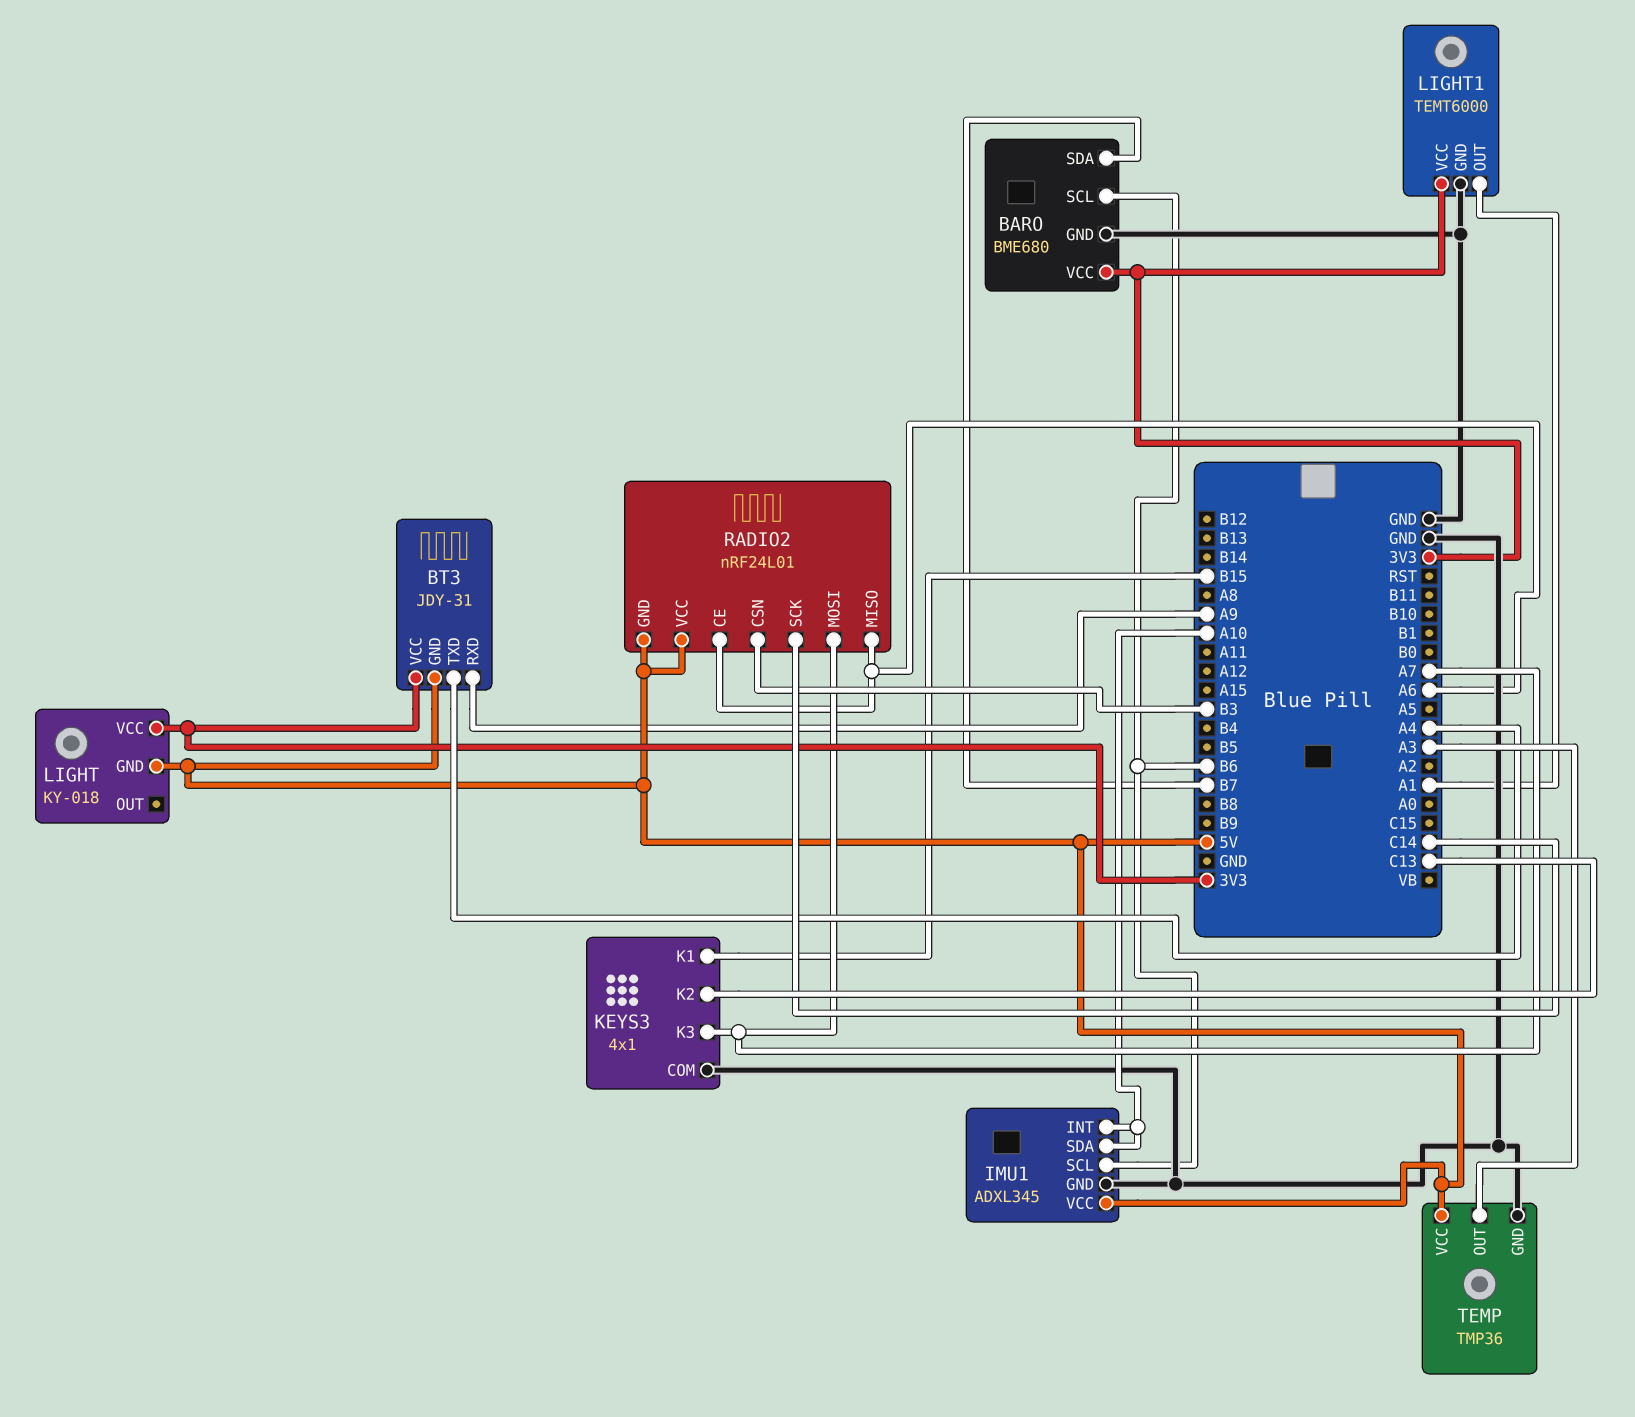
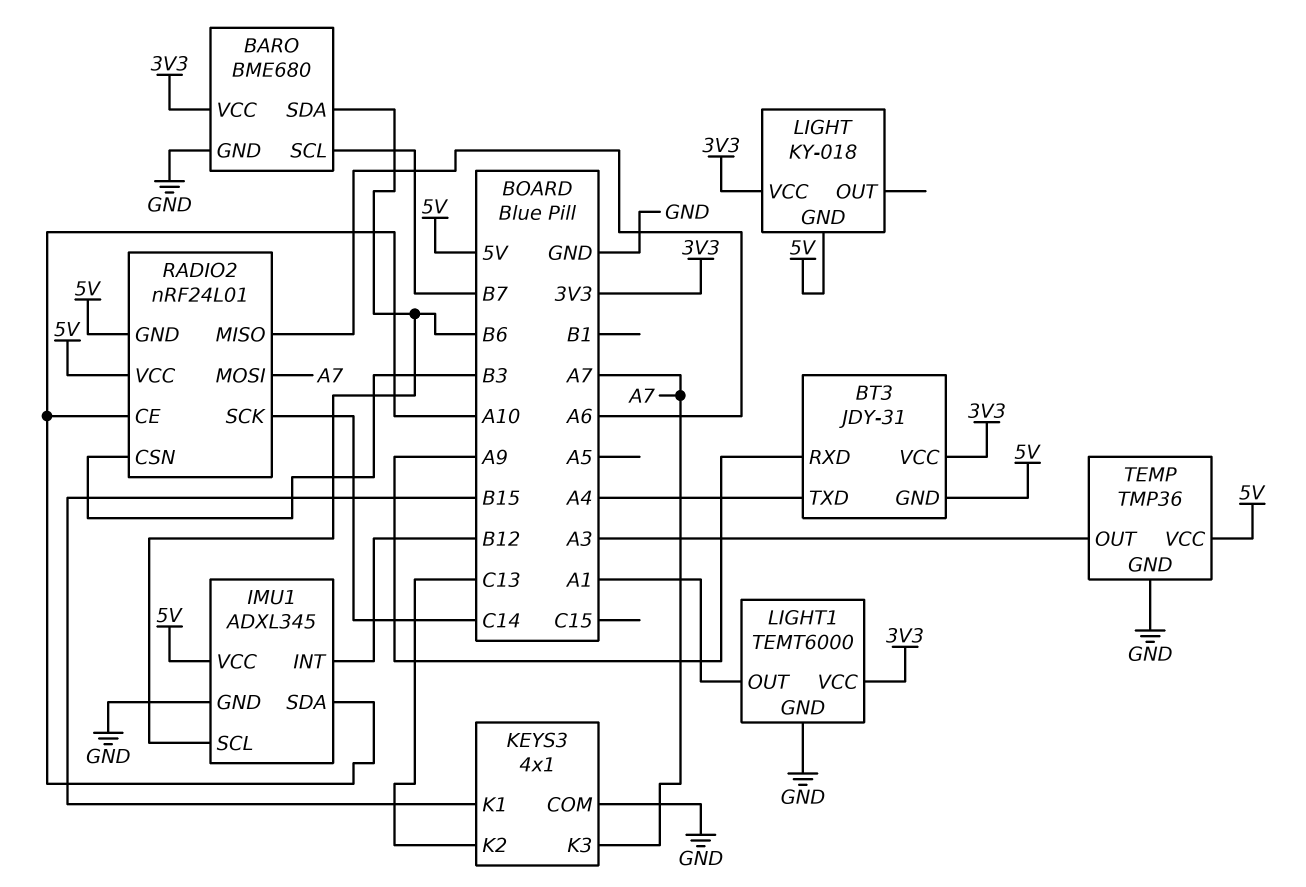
BARO pin SCL: B6 -> B7
BARO pin SDA: B7 -> B6
IMU1 pin INT: A10 -> B12
RADIO2 pin CE: A6 -> A10

